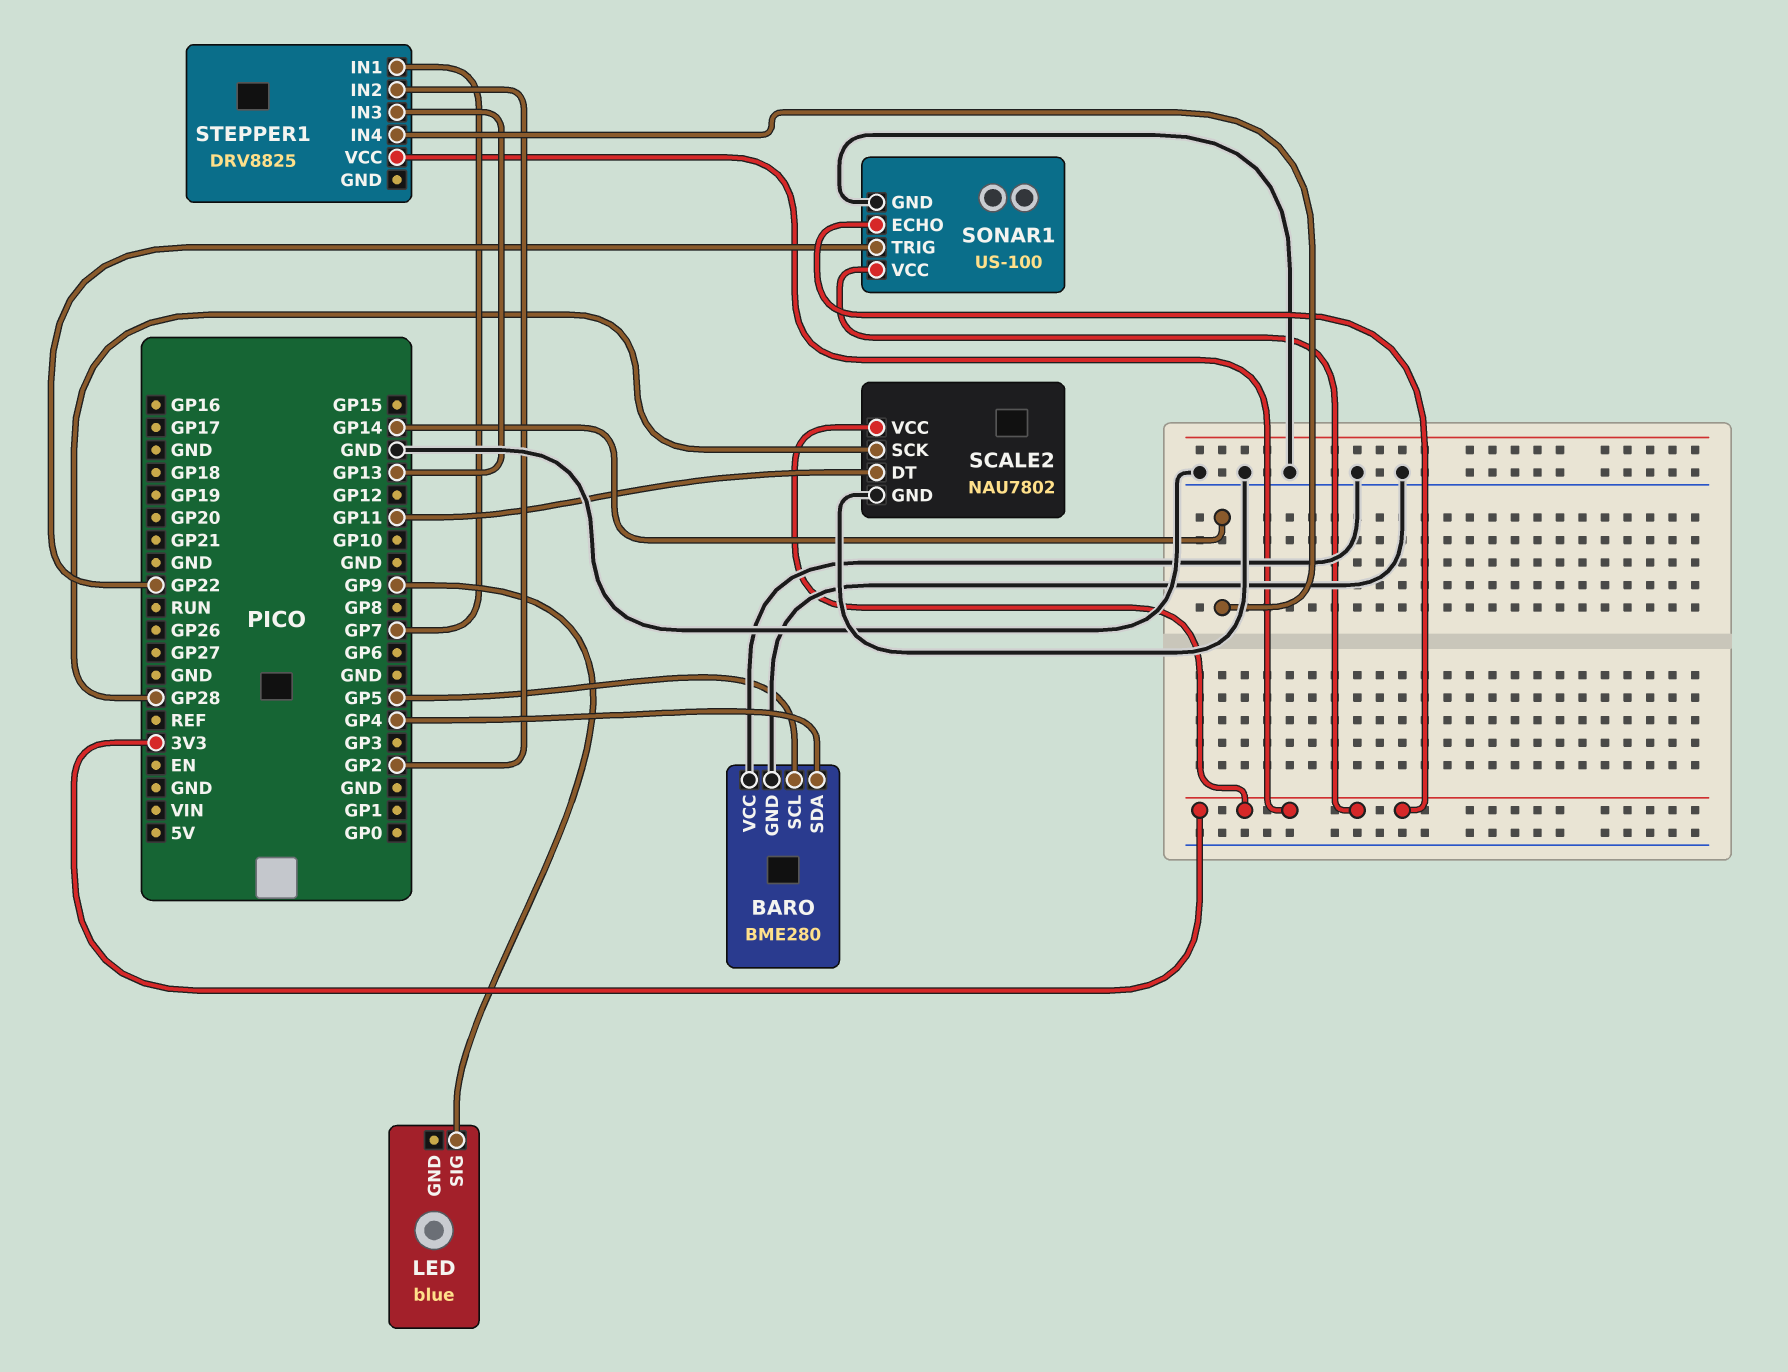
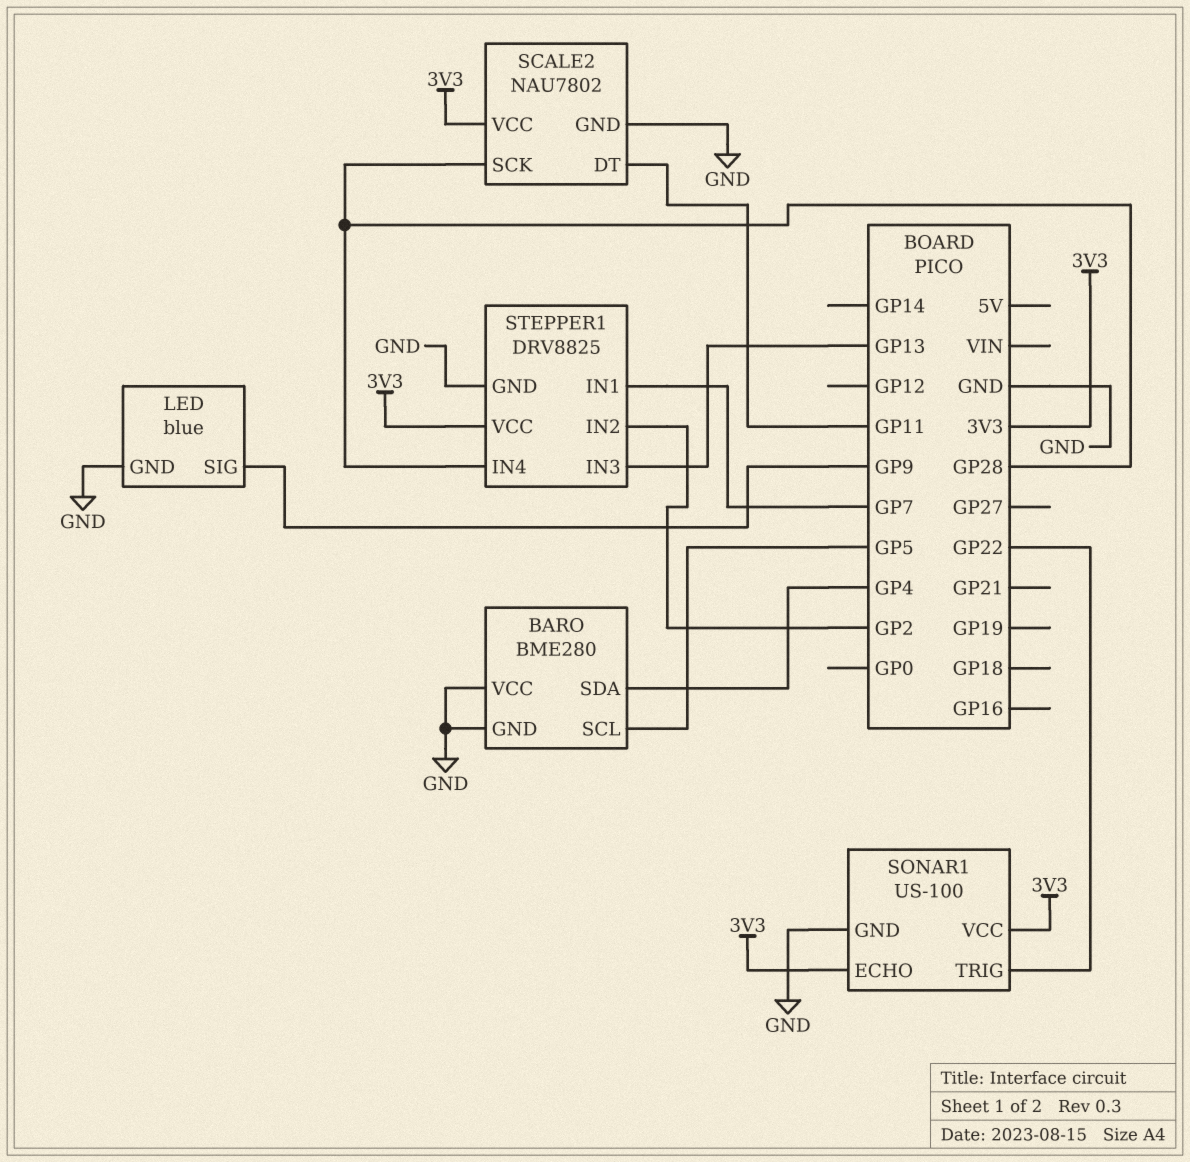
LED pin GND: none -> GND
STEPPER1 pin GND: none -> GND
STEPPER1 pin IN4: GP14 -> GP28

